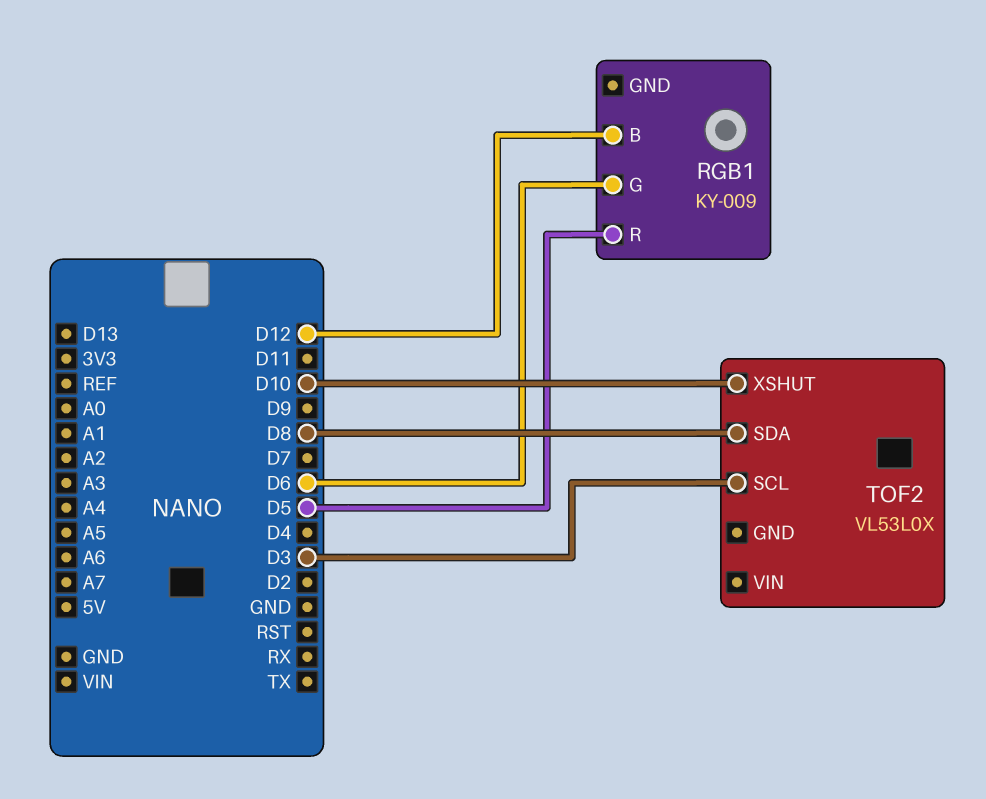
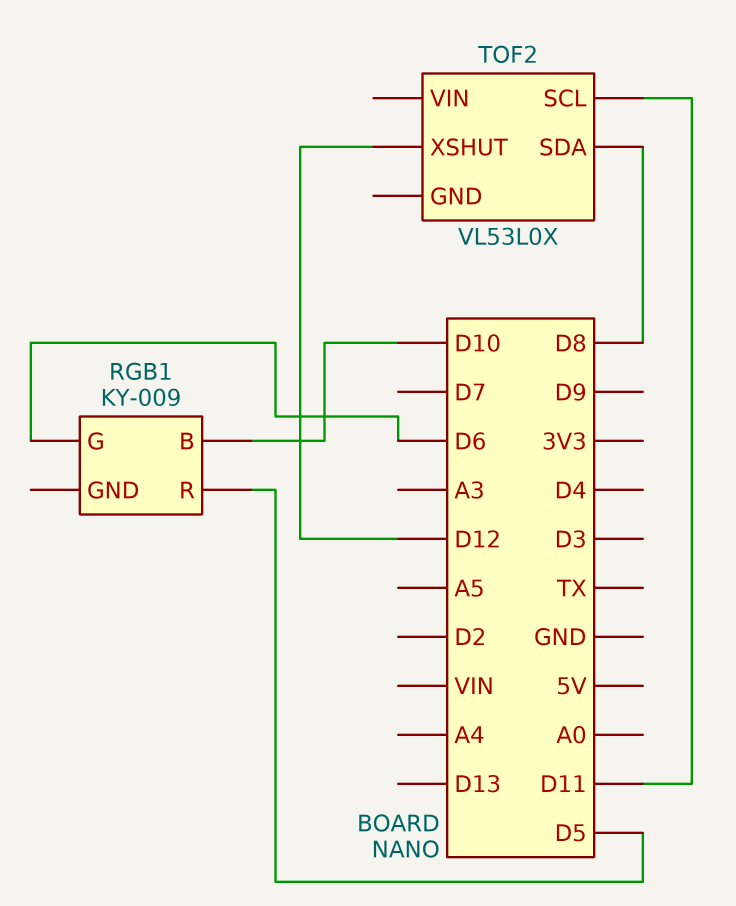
RGB1 pin B: D12 -> D10
TOF2 pin SCL: D3 -> D11
TOF2 pin XSHUT: D10 -> D12

